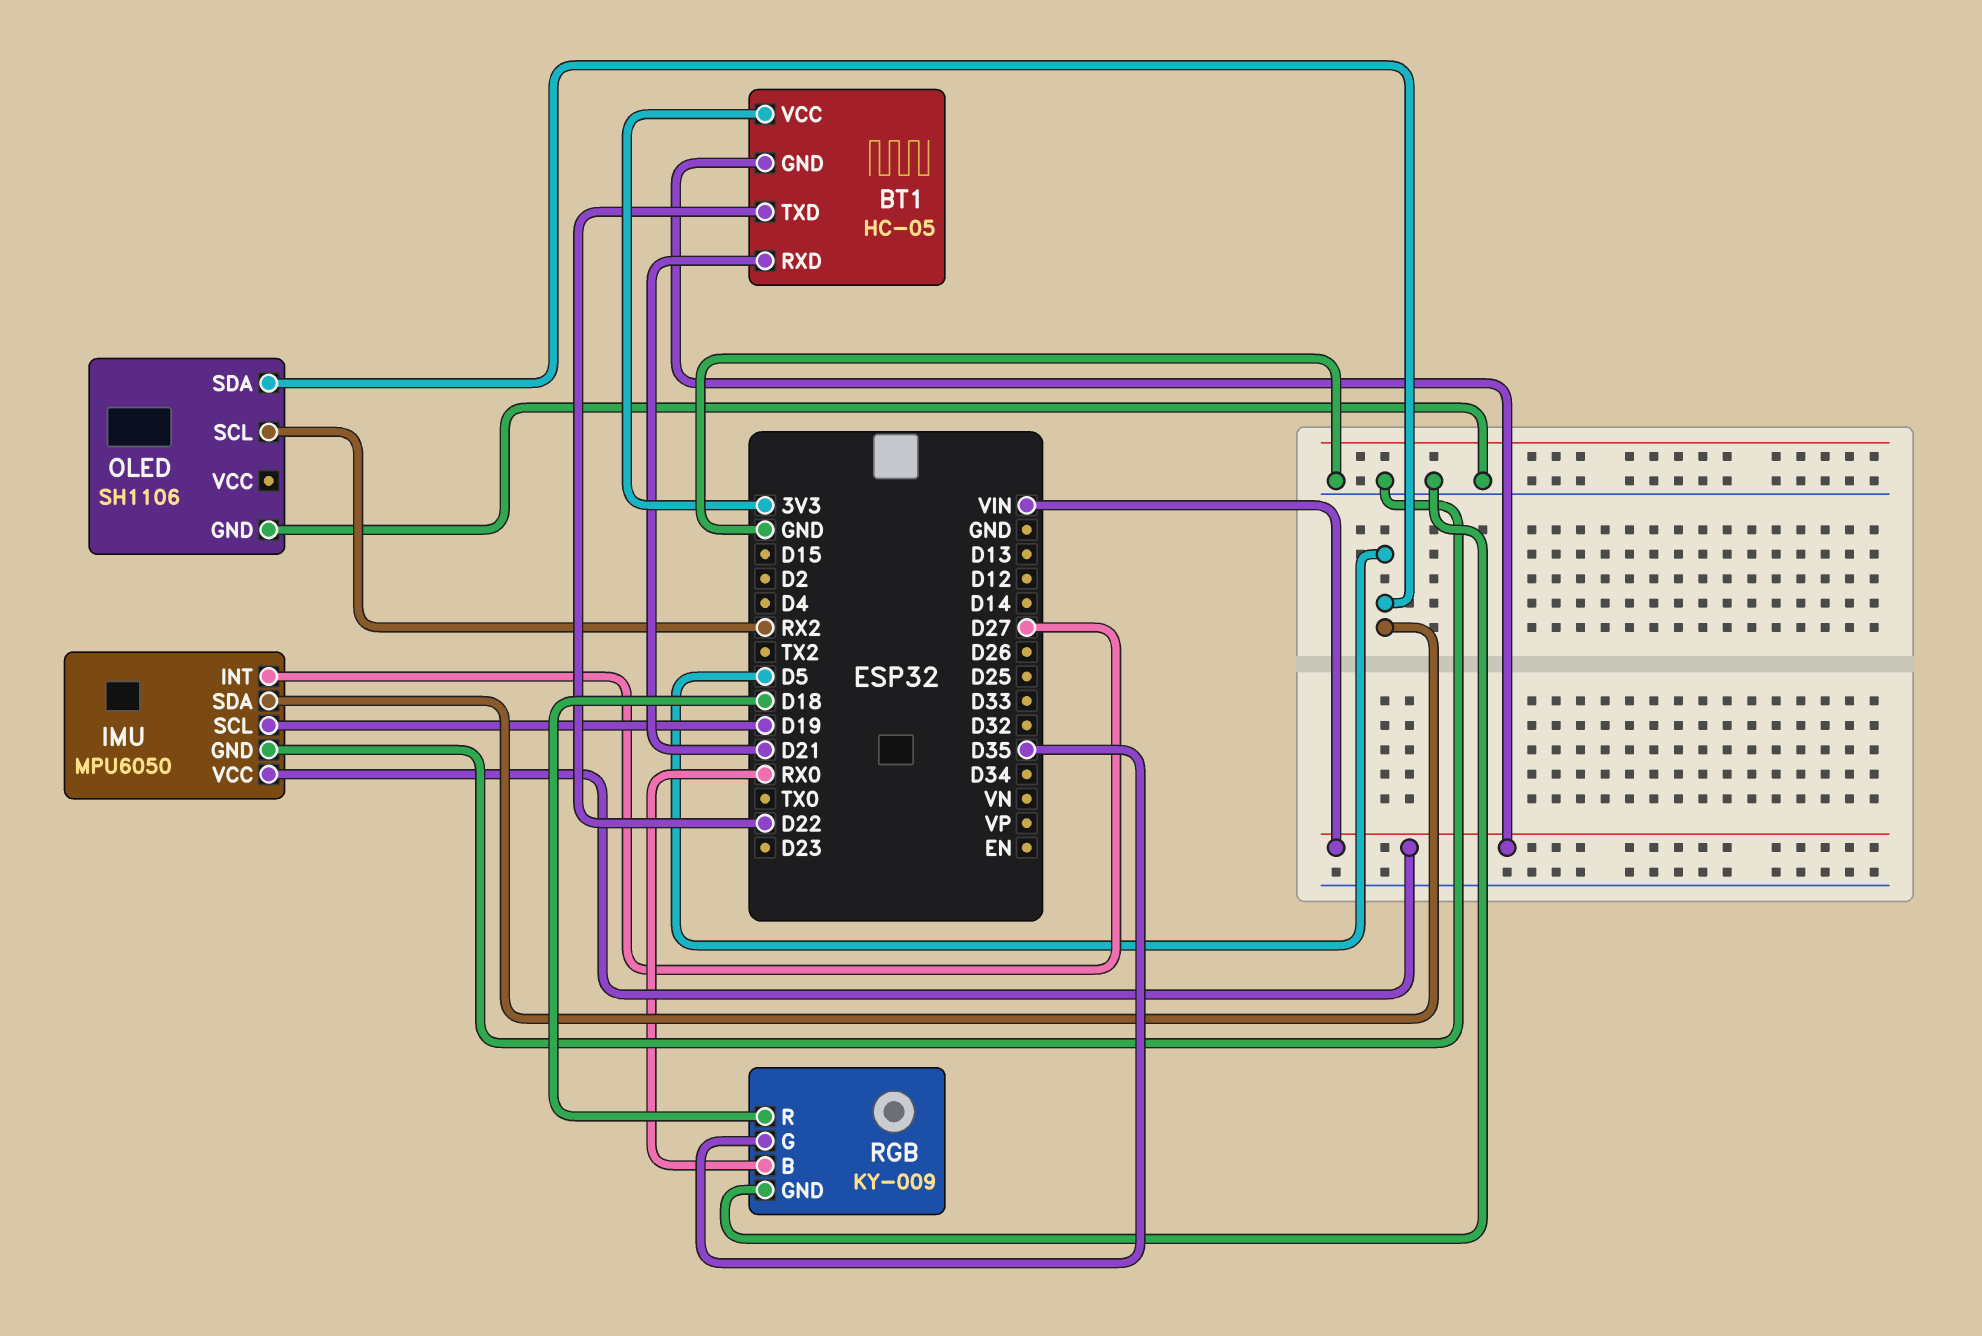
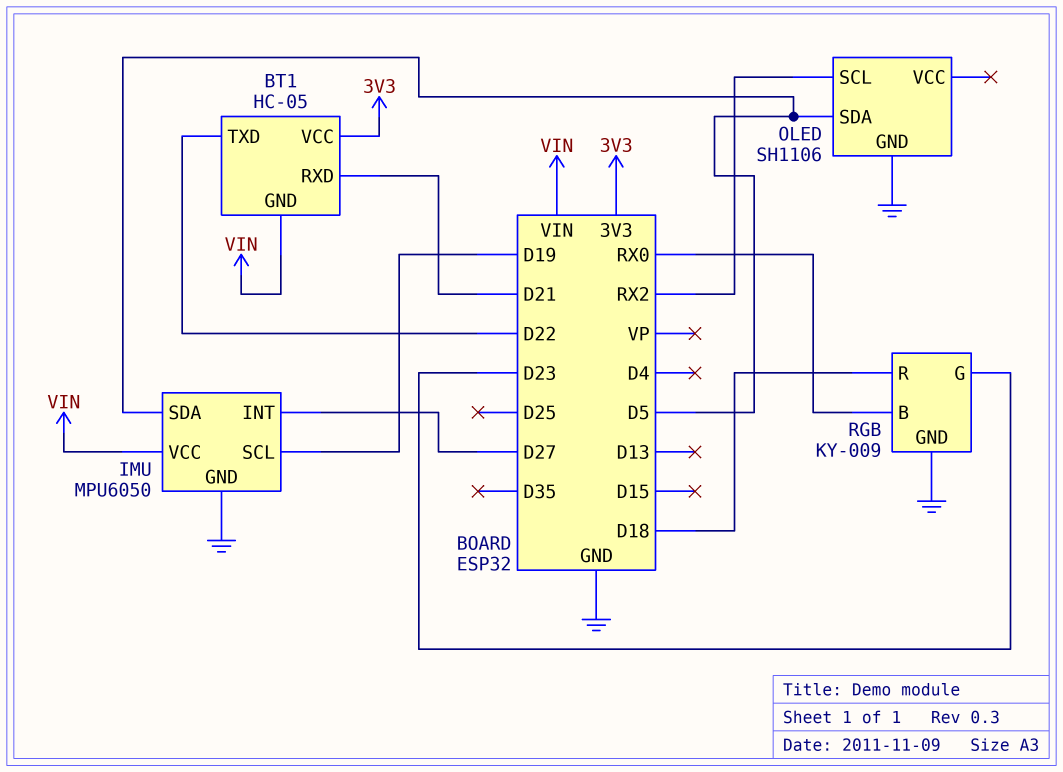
RGB pin G: D35 -> D23

